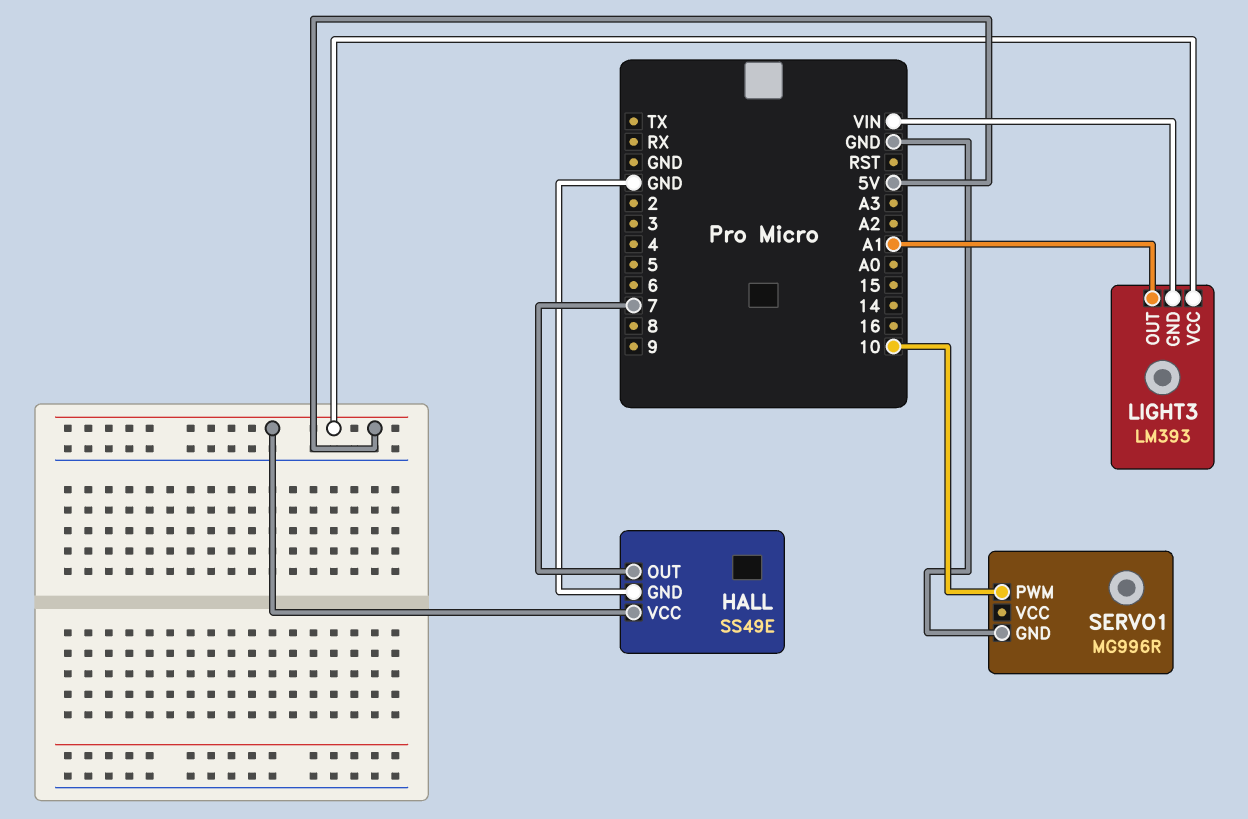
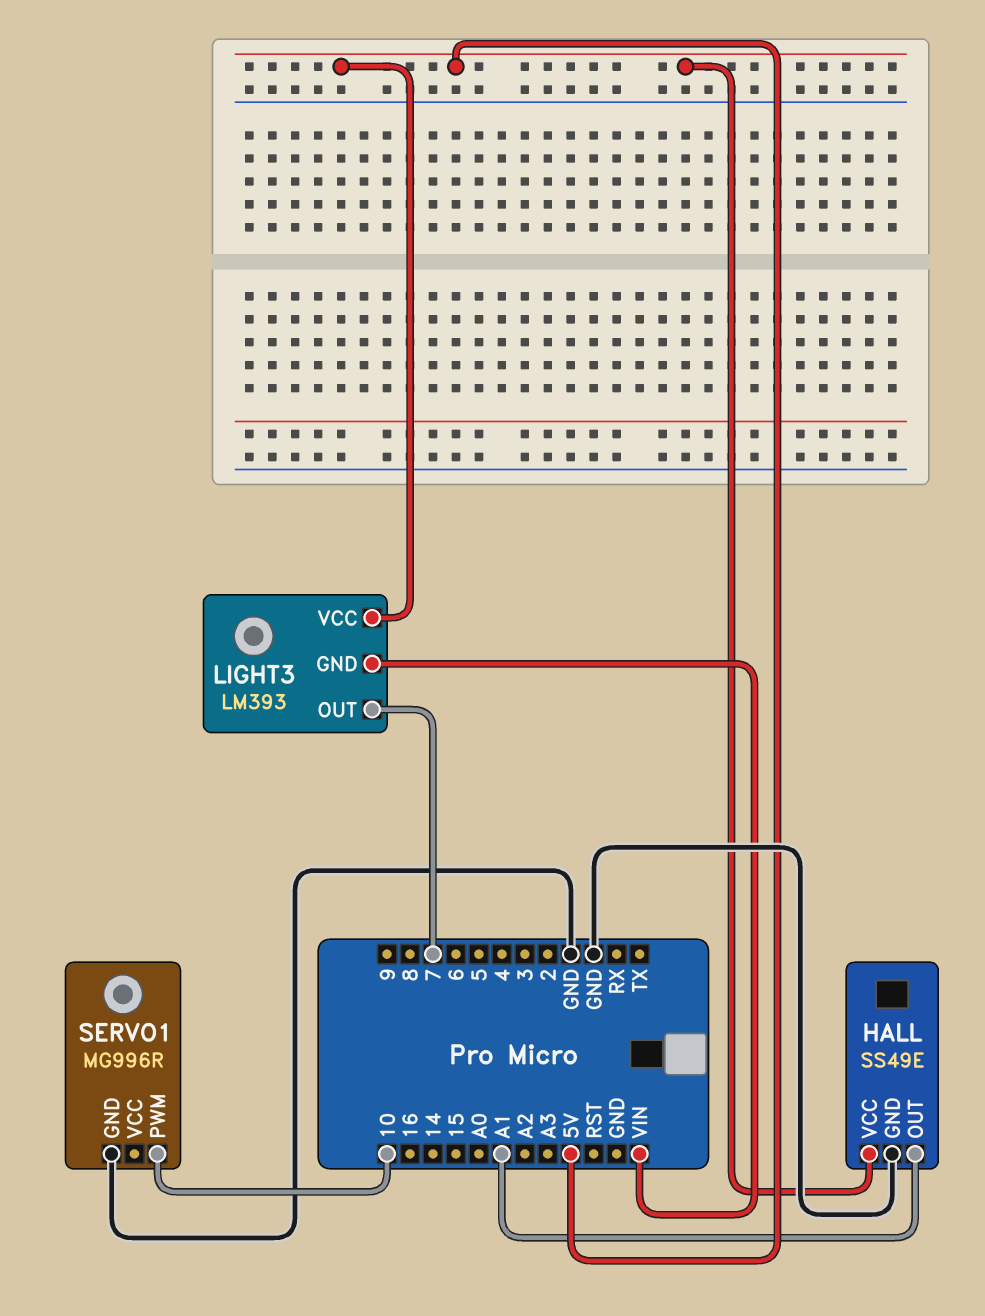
HALL pin OUT: 7 -> A1
LIGHT3 pin OUT: A1 -> 7

